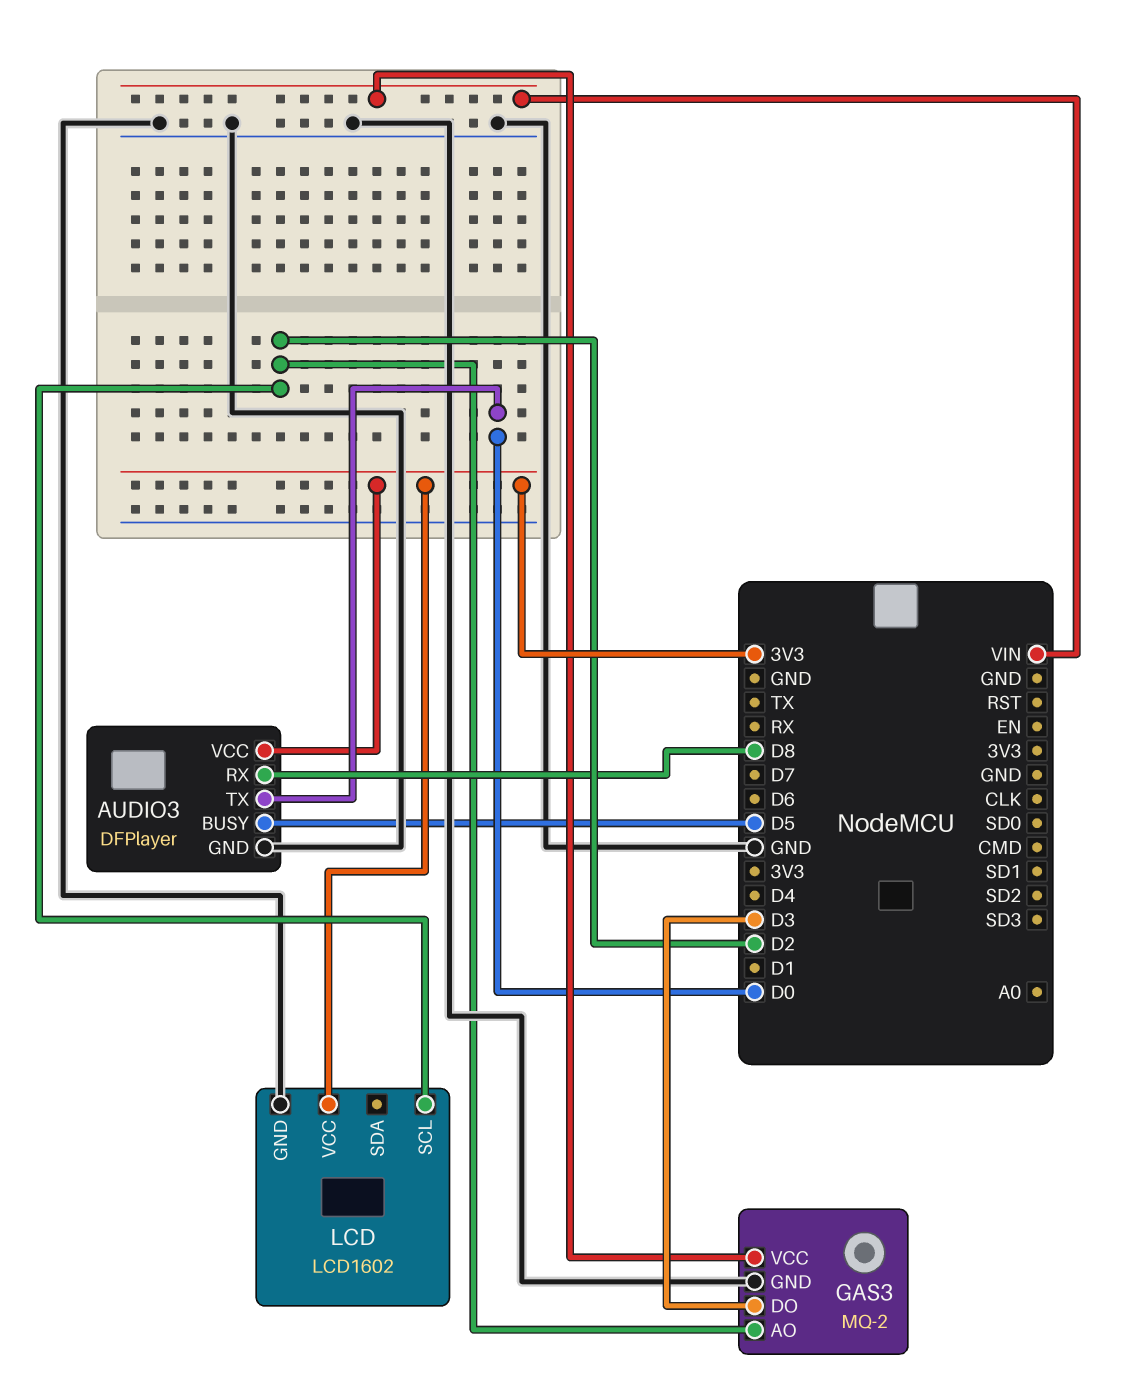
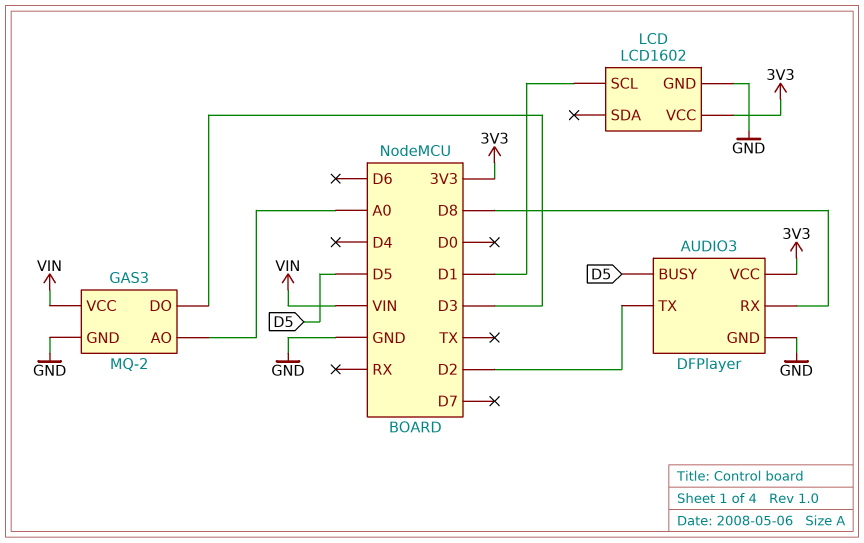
AUDIO3 pin TX: D0 -> D2
GAS3 pin AO: D2 -> A0
LCD pin SCL: D2 -> D1

